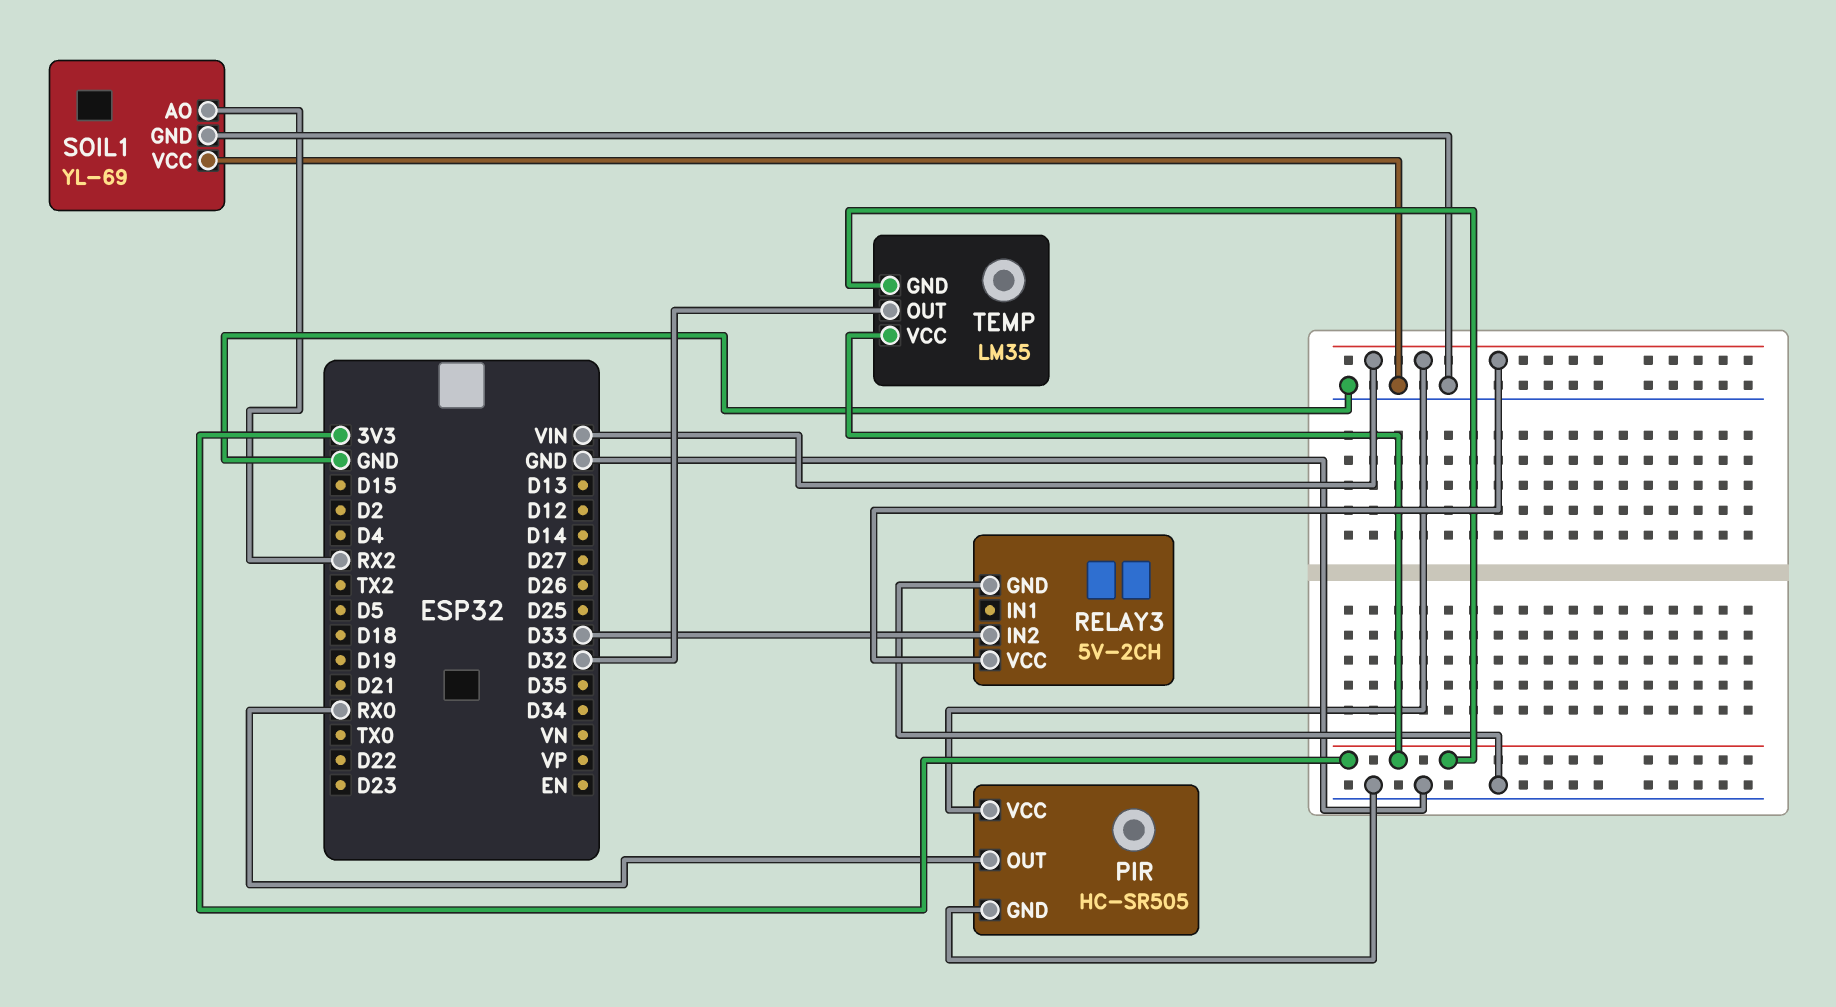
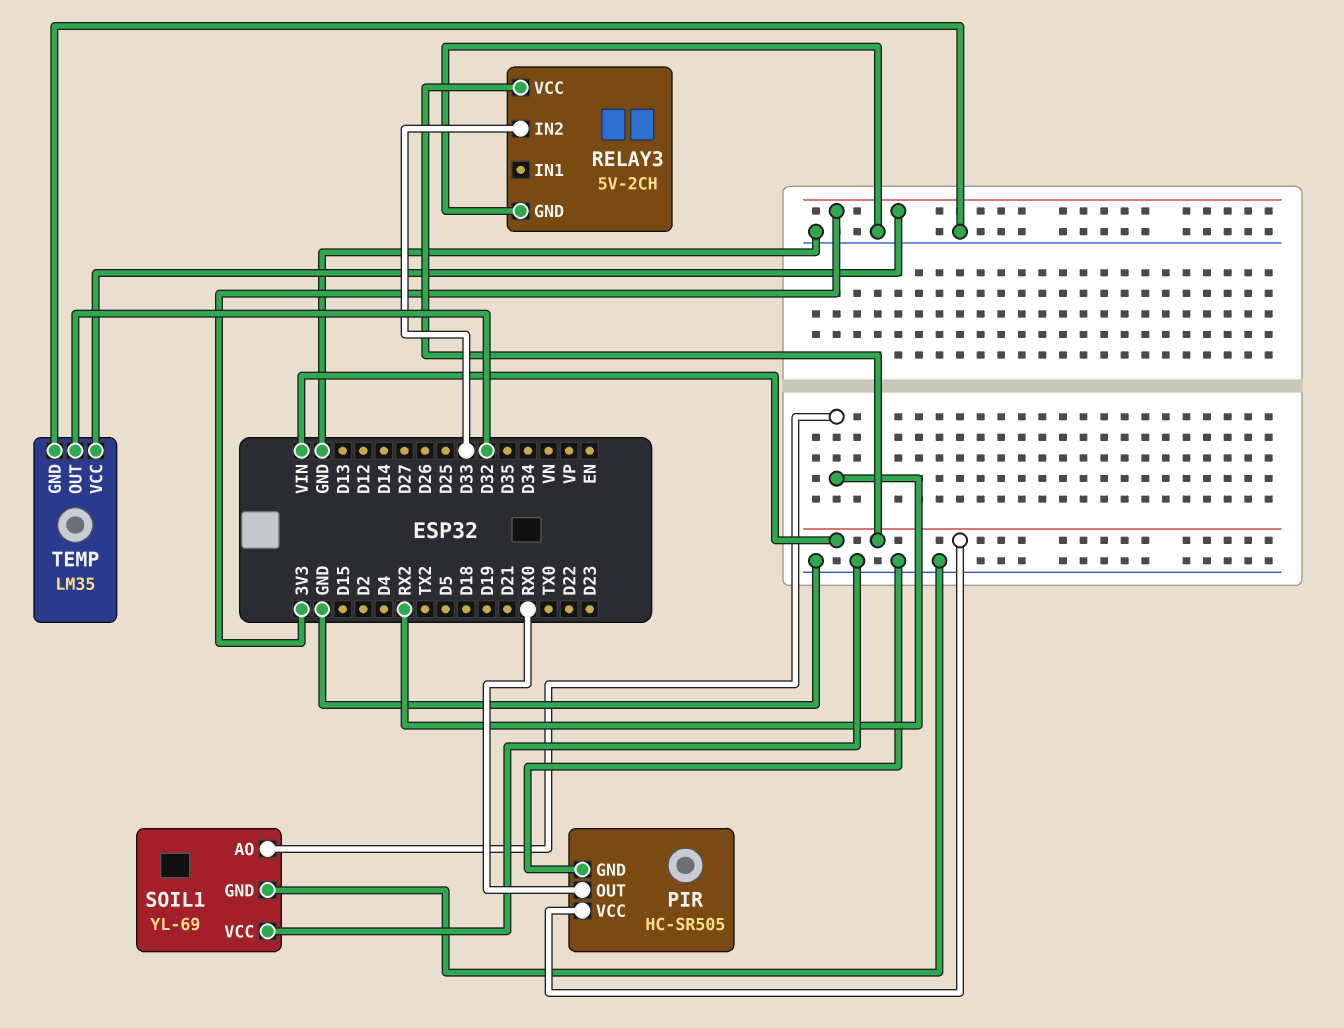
TEMP pin GND: 3V3 -> GND

